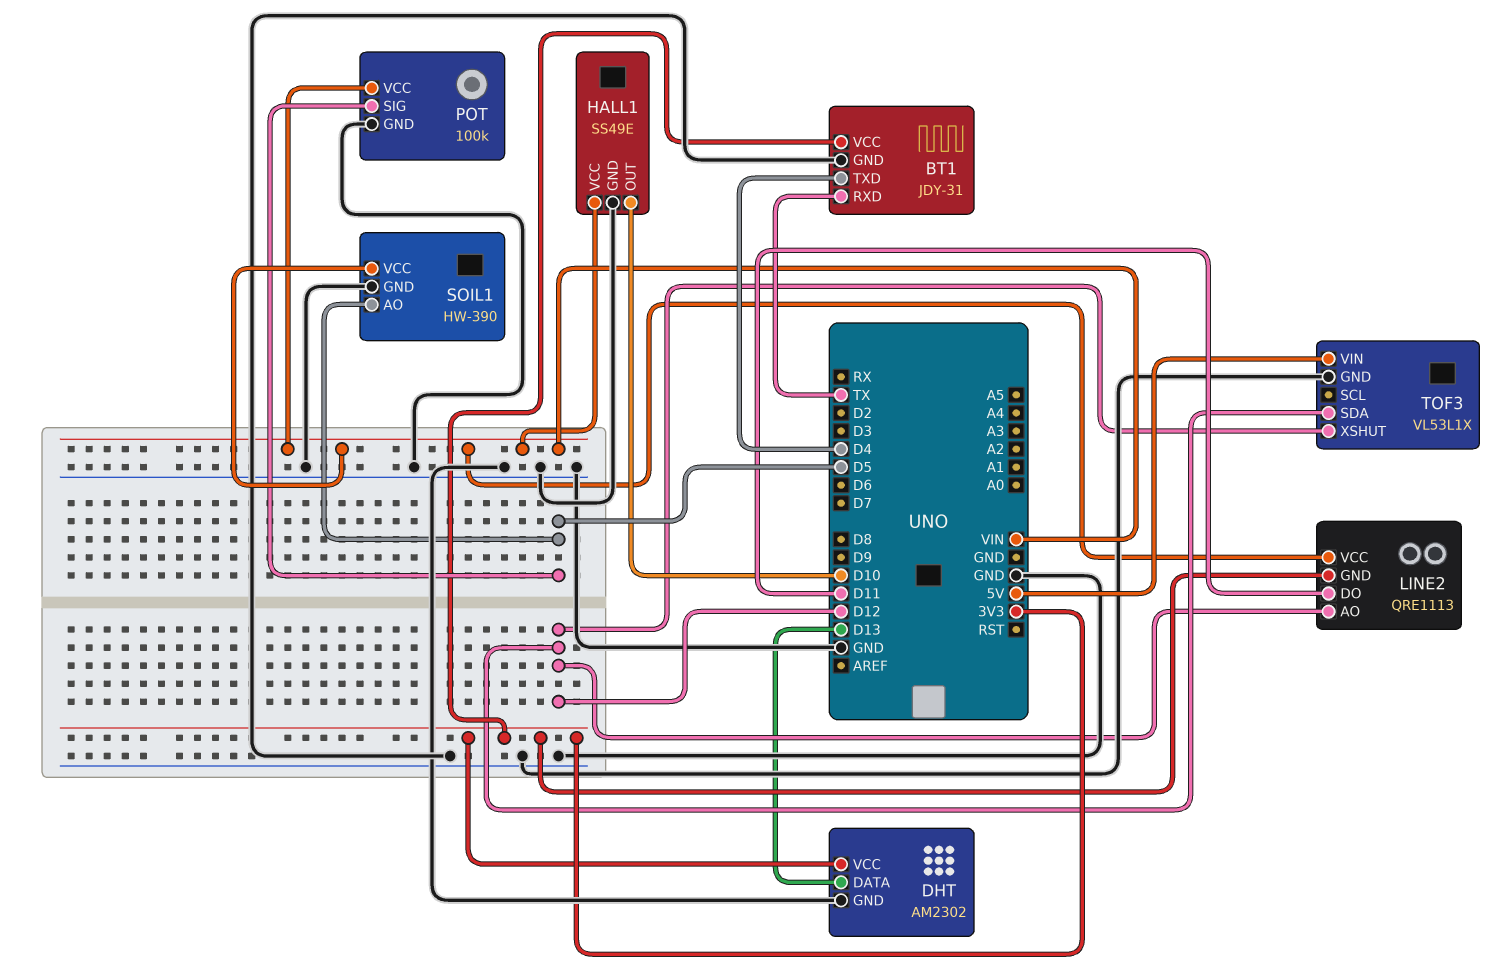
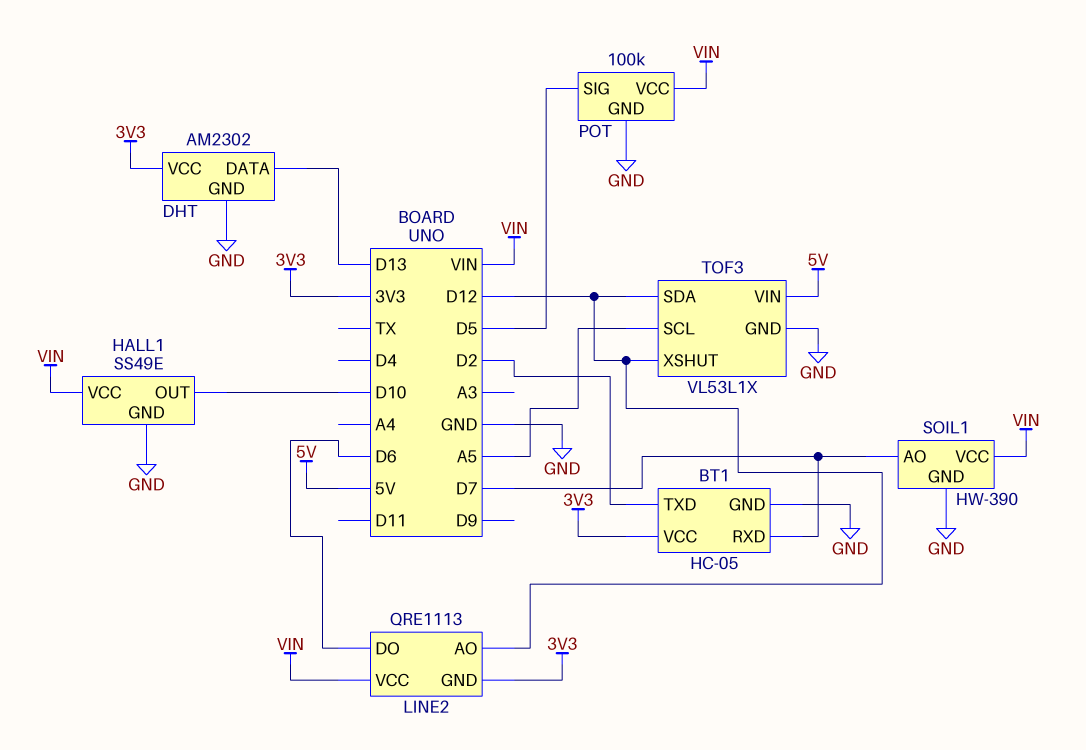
BT1: JDY-31 -> HC-05
BT1 pin RXD: TX -> D7
BT1 pin TXD: D4 -> D2
LINE2 pin DO: D11 -> D6
SOIL1 pin AO: D5 -> D7
TOF3 pin SCL: none -> A5

